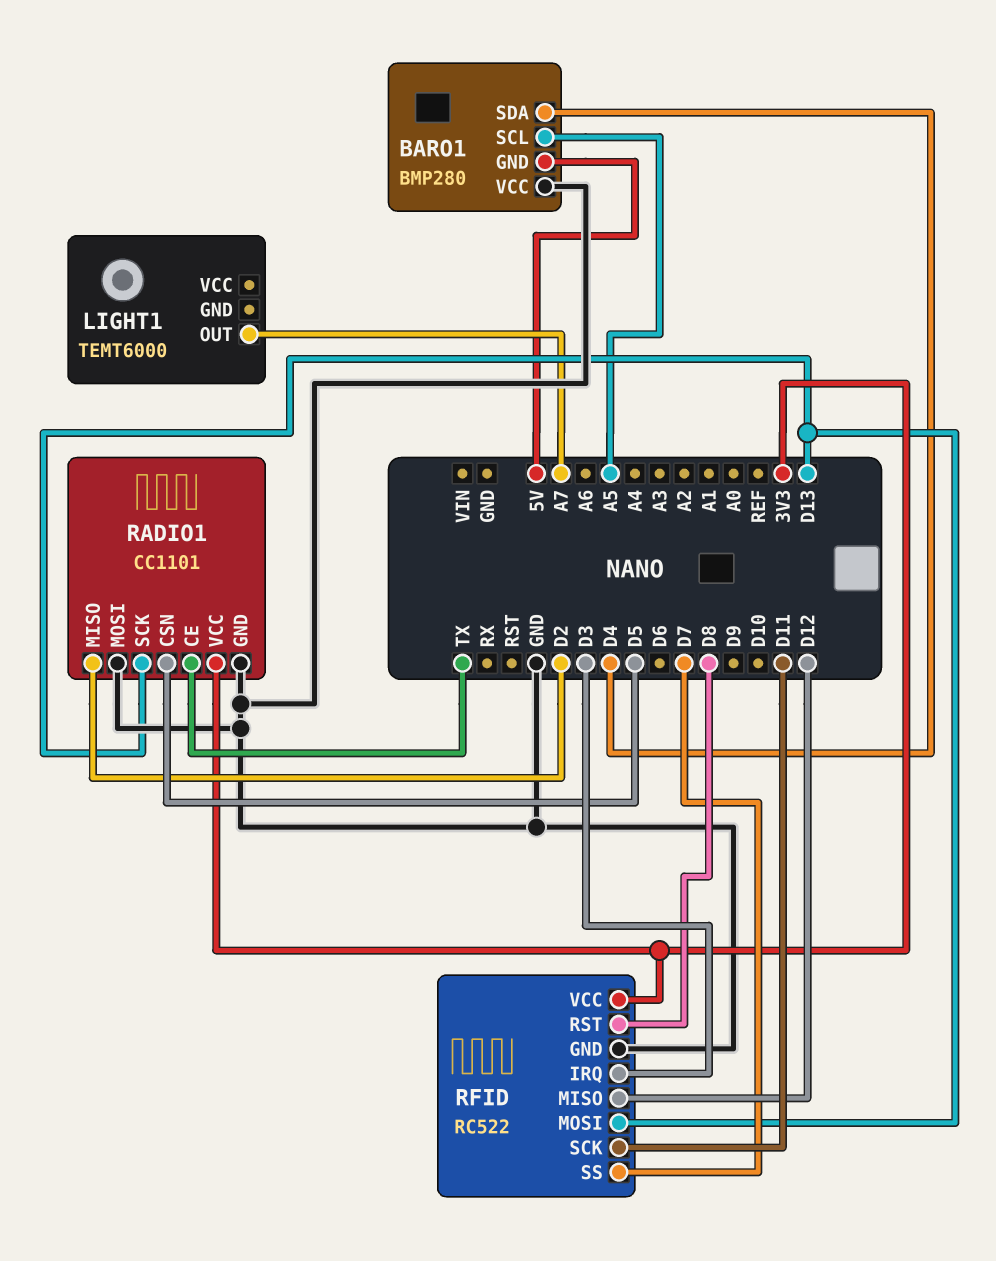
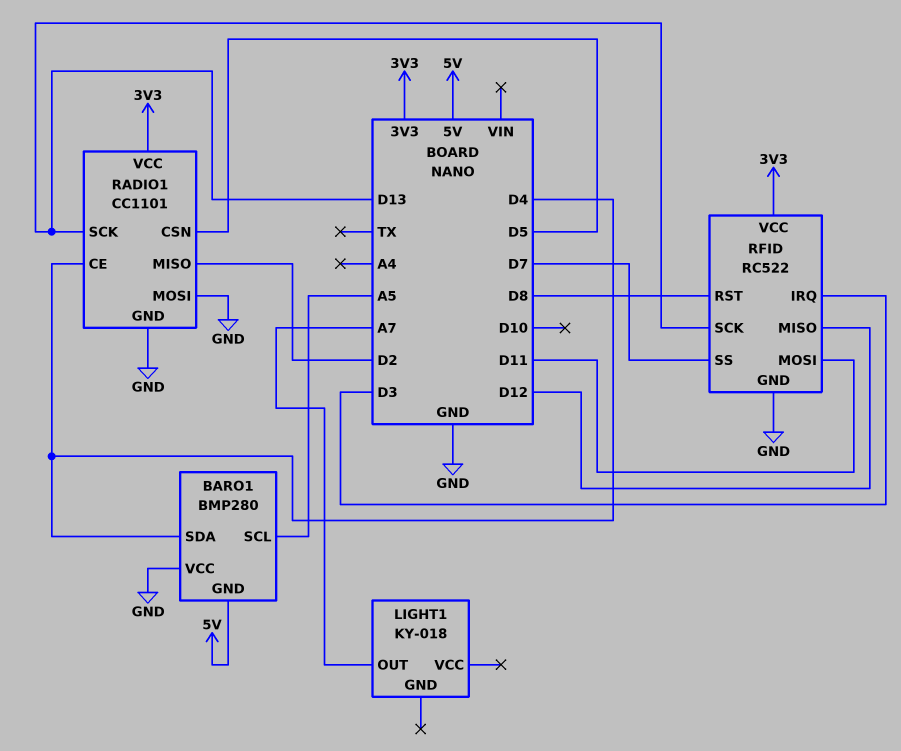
LIGHT1: TEMT6000 -> KY-018
RADIO1 pin CE: TX -> D4
RFID pin MOSI: D13 -> D11
RFID pin SCK: D11 -> D13

